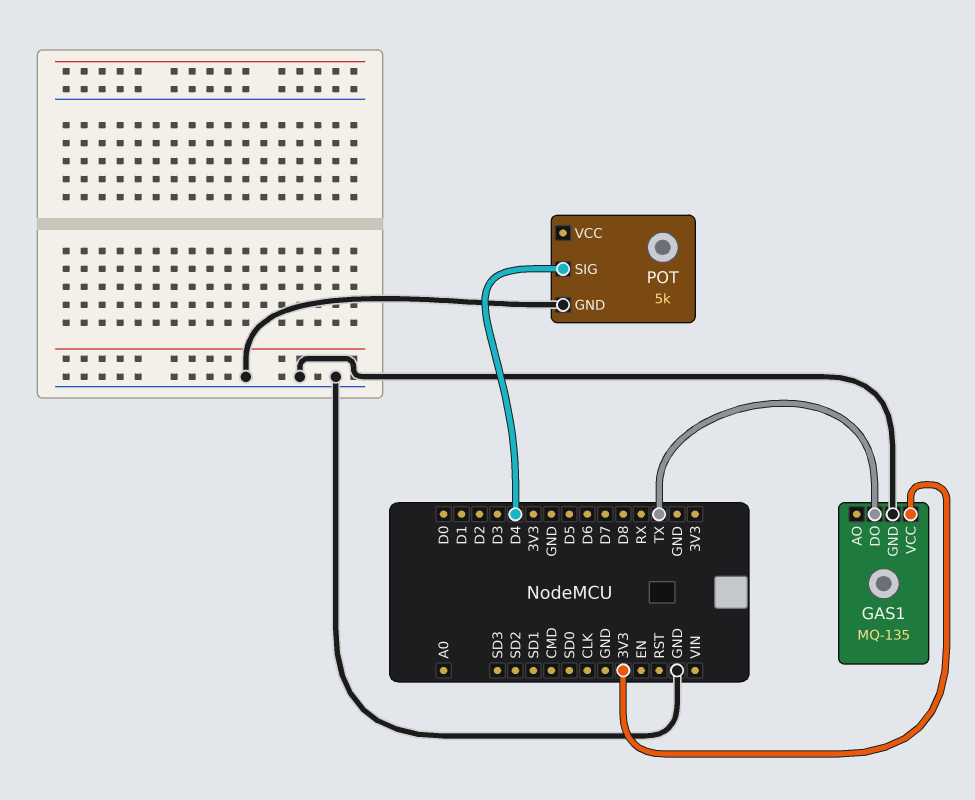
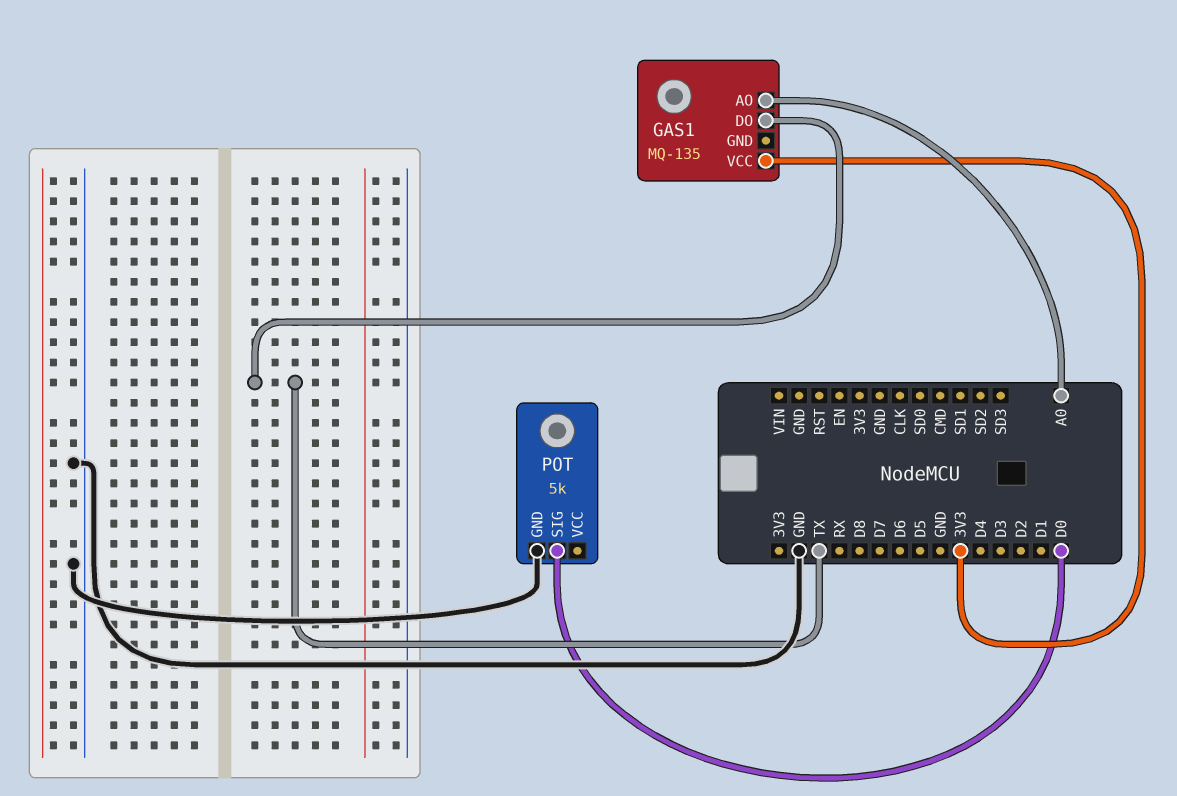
GAS1 pin AO: none -> A0
GAS1 pin GND: GND -> none
POT pin SIG: D4 -> D0

